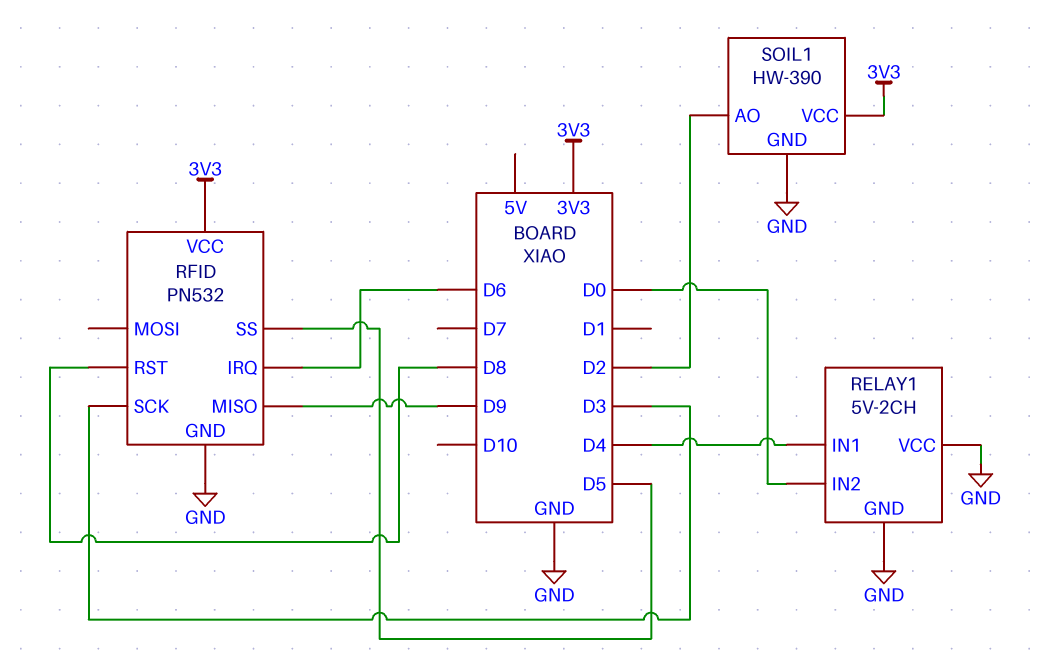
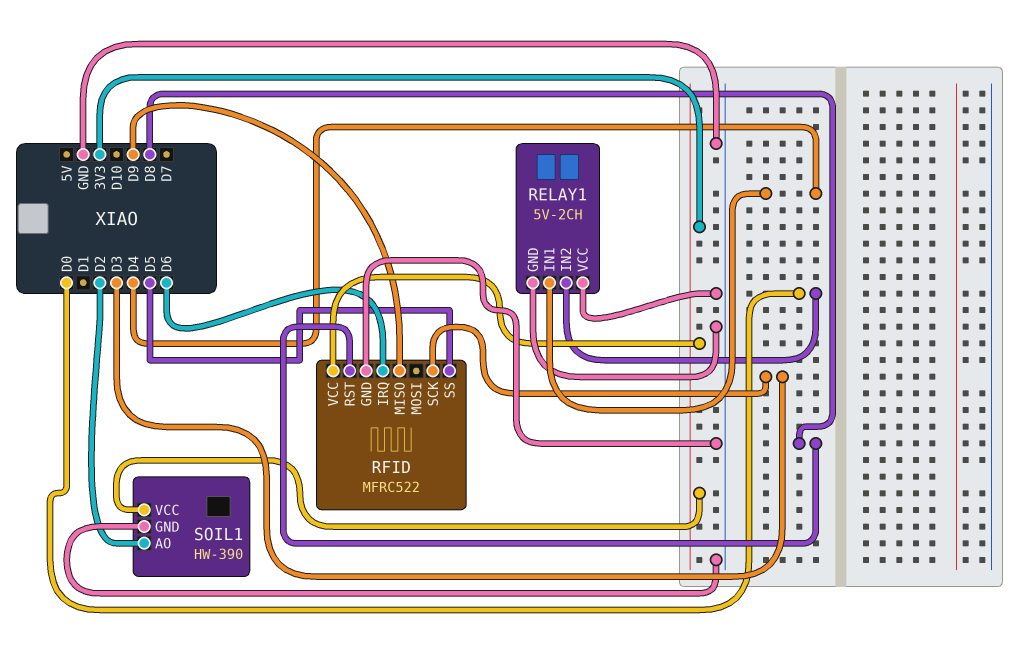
RFID: PN532 -> MFRC522

